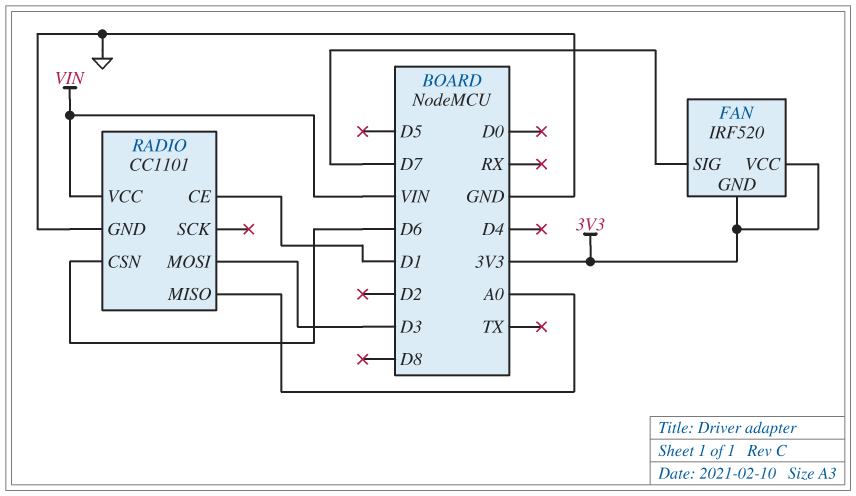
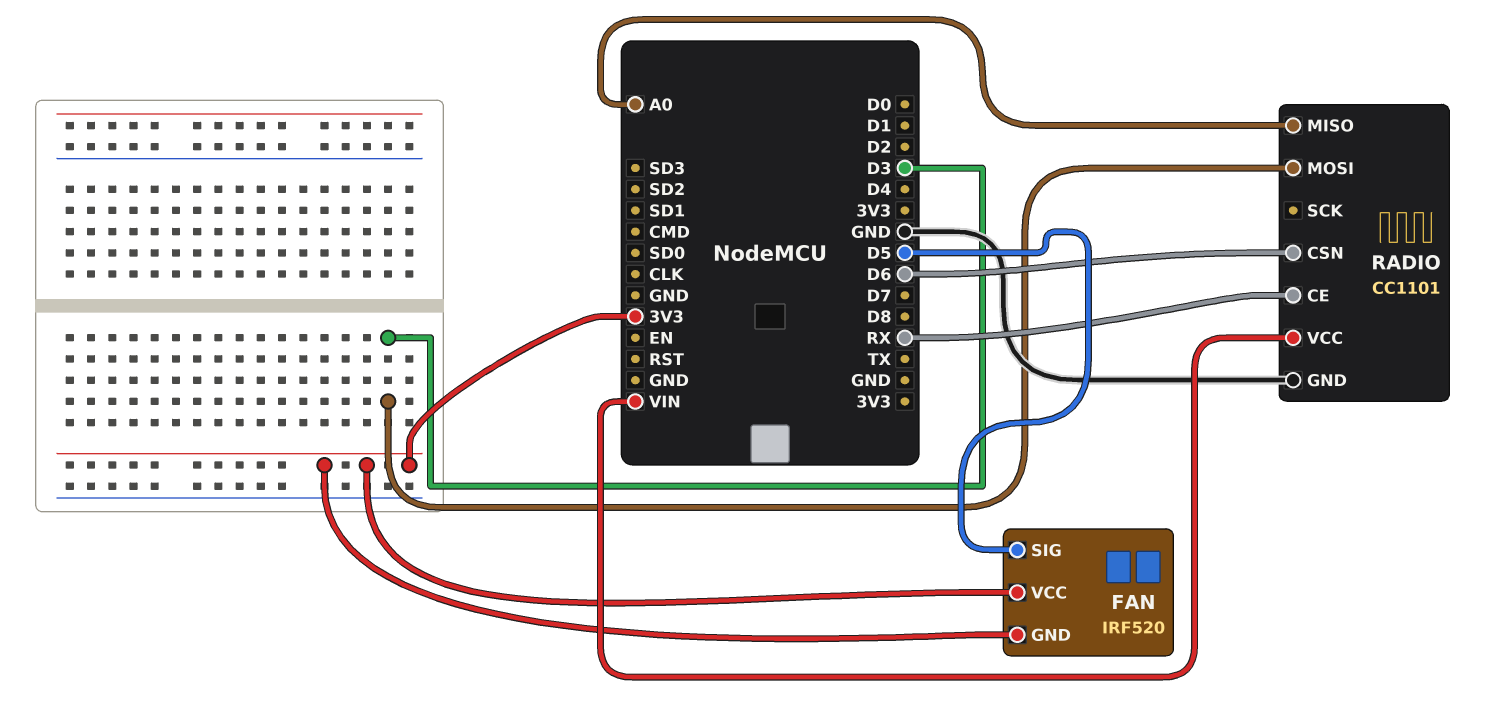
FAN pin SIG: D7 -> D5
RADIO pin CE: D1 -> RX

